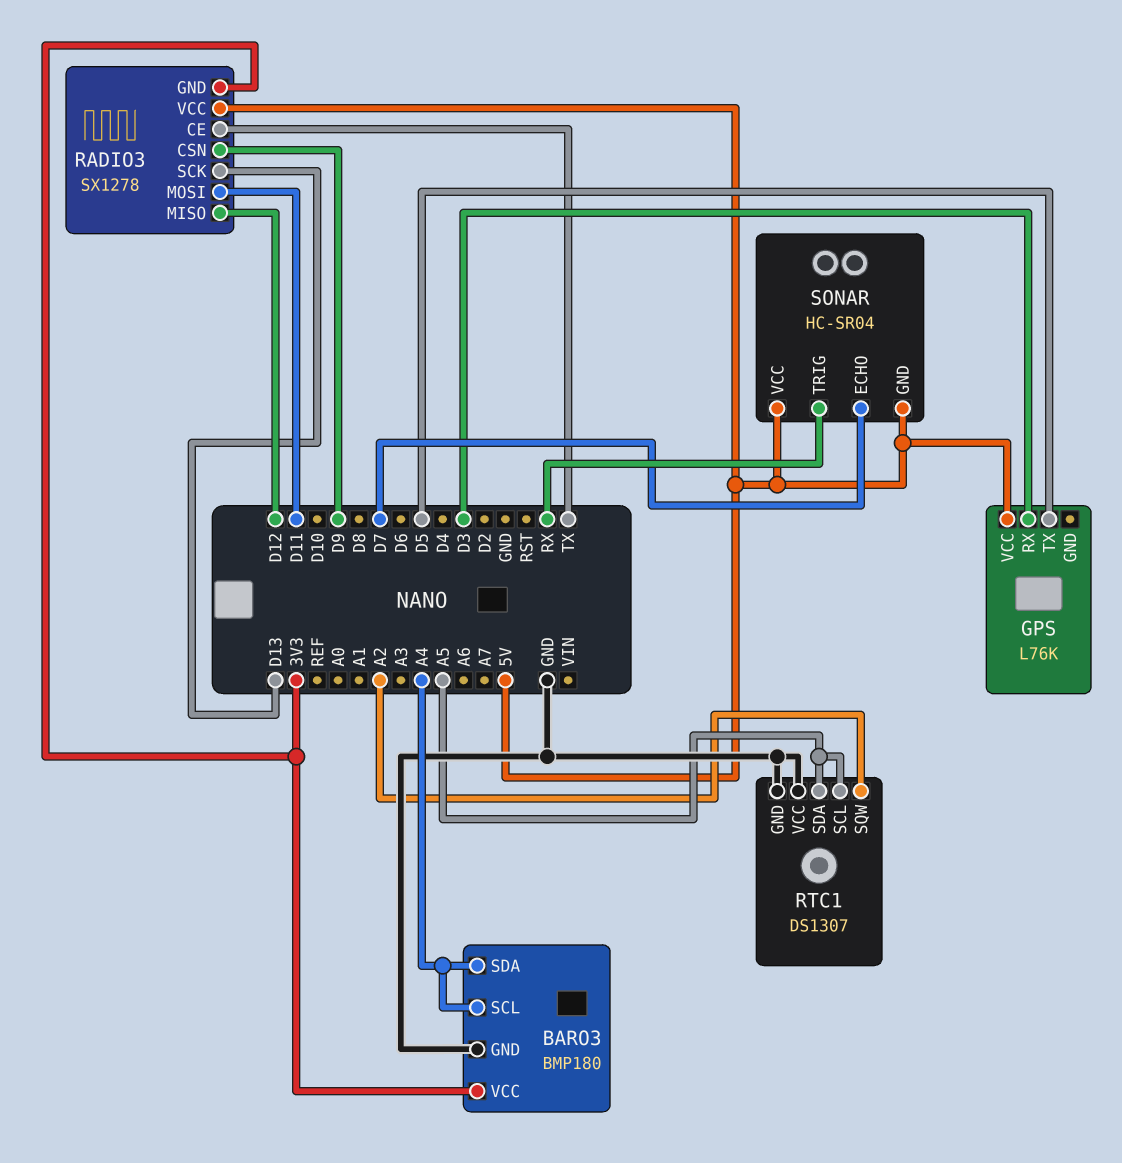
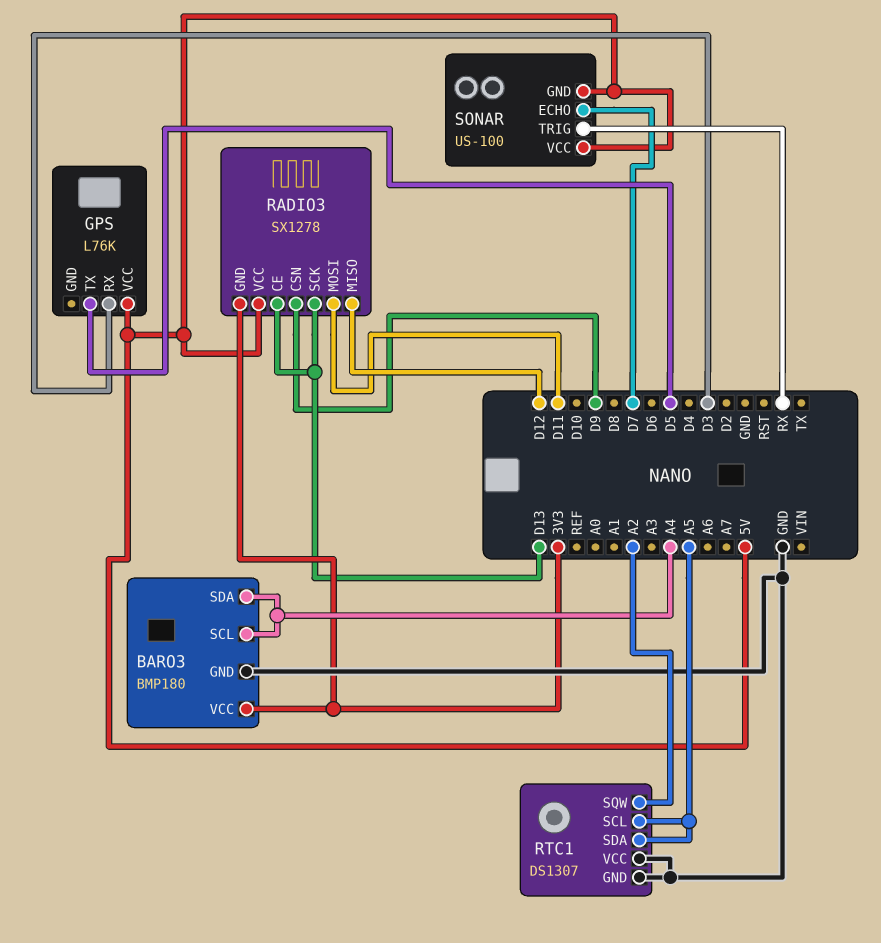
RADIO3 pin CE: TX -> D13
SONAR: HC-SR04 -> US-100

